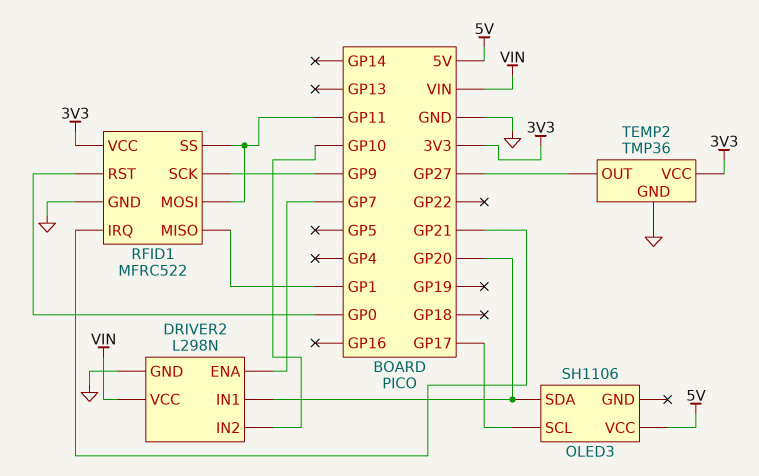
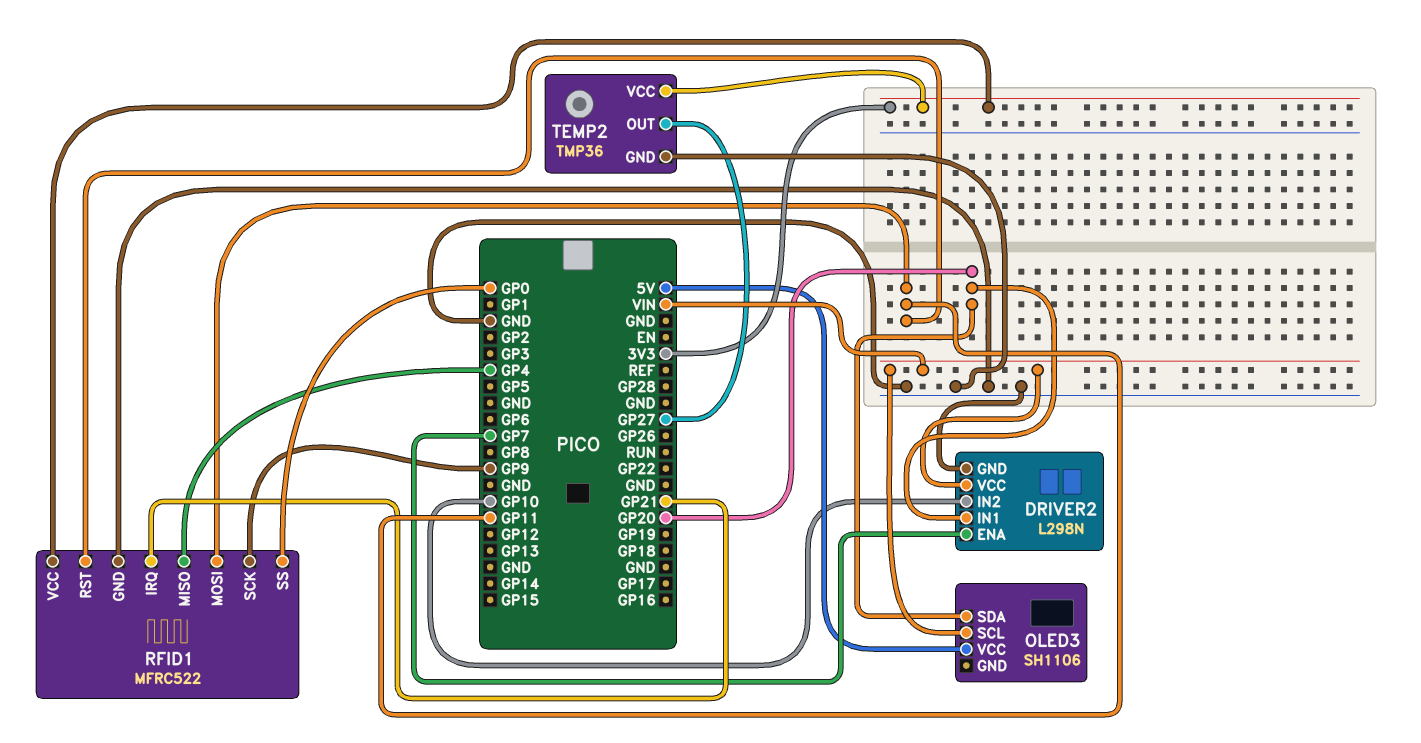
OLED3 pin SCL: GP17 -> VIN
RFID1 pin MISO: GP1 -> GP4
RFID1 pin RST: GP0 -> GP11
RFID1 pin SS: GP11 -> GP0

